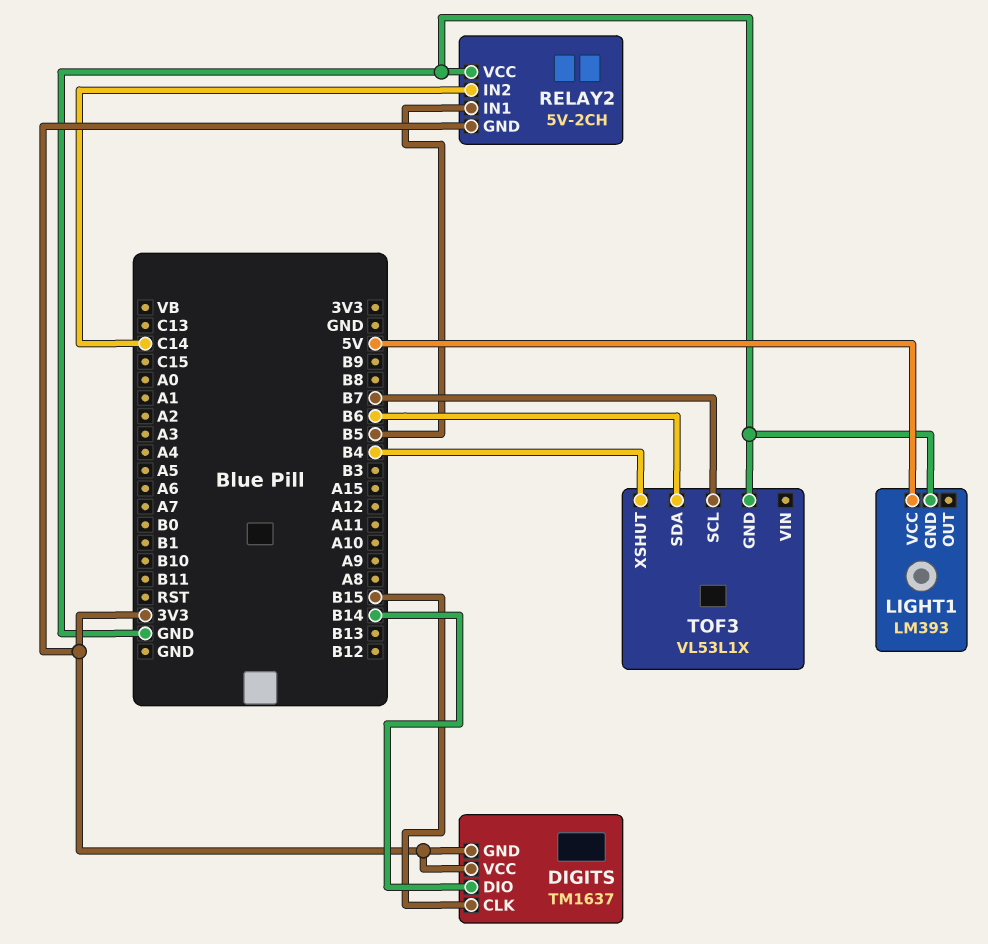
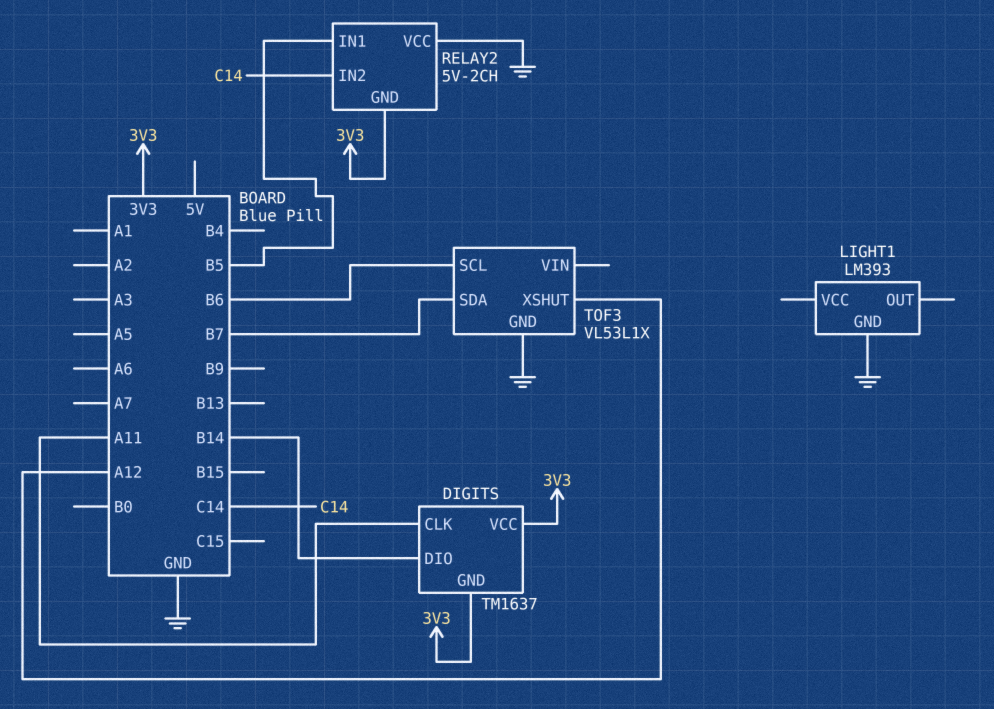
DIGITS pin CLK: B15 -> A11
LIGHT1 pin VCC: 5V -> none
TOF3 pin SCL: B7 -> B6
TOF3 pin SDA: B6 -> B7
TOF3 pin XSHUT: B4 -> A12

